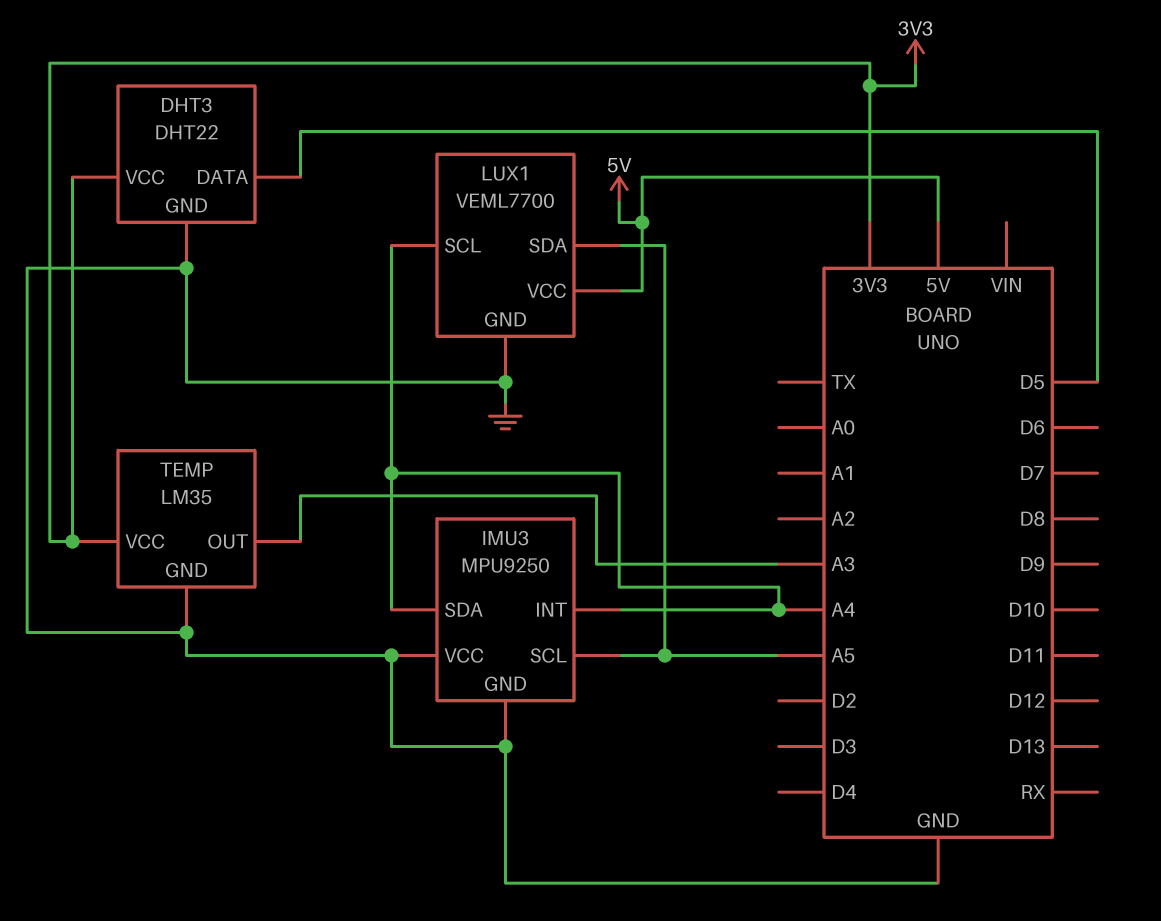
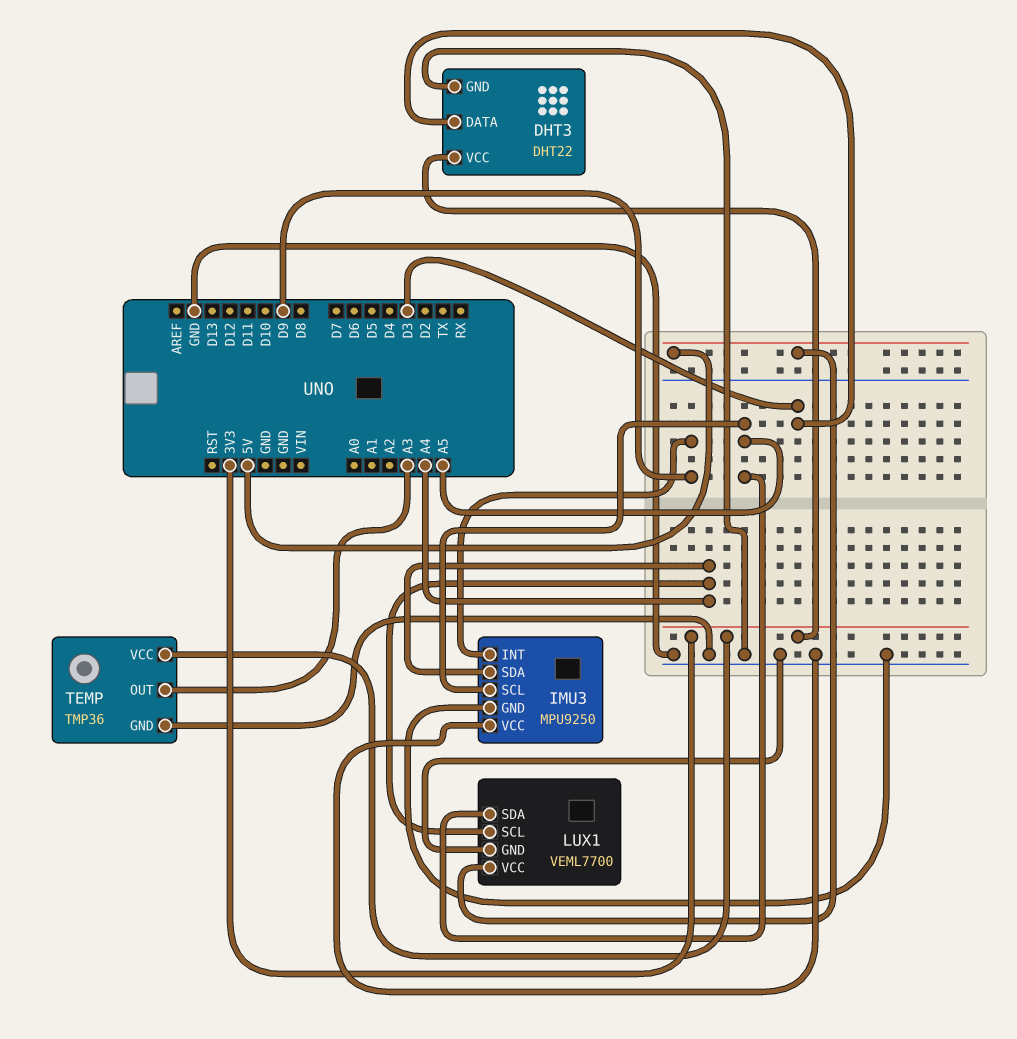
DHT3 pin DATA: D5 -> D3
IMU3 pin INT: A4 -> D9
TEMP: LM35 -> TMP36

